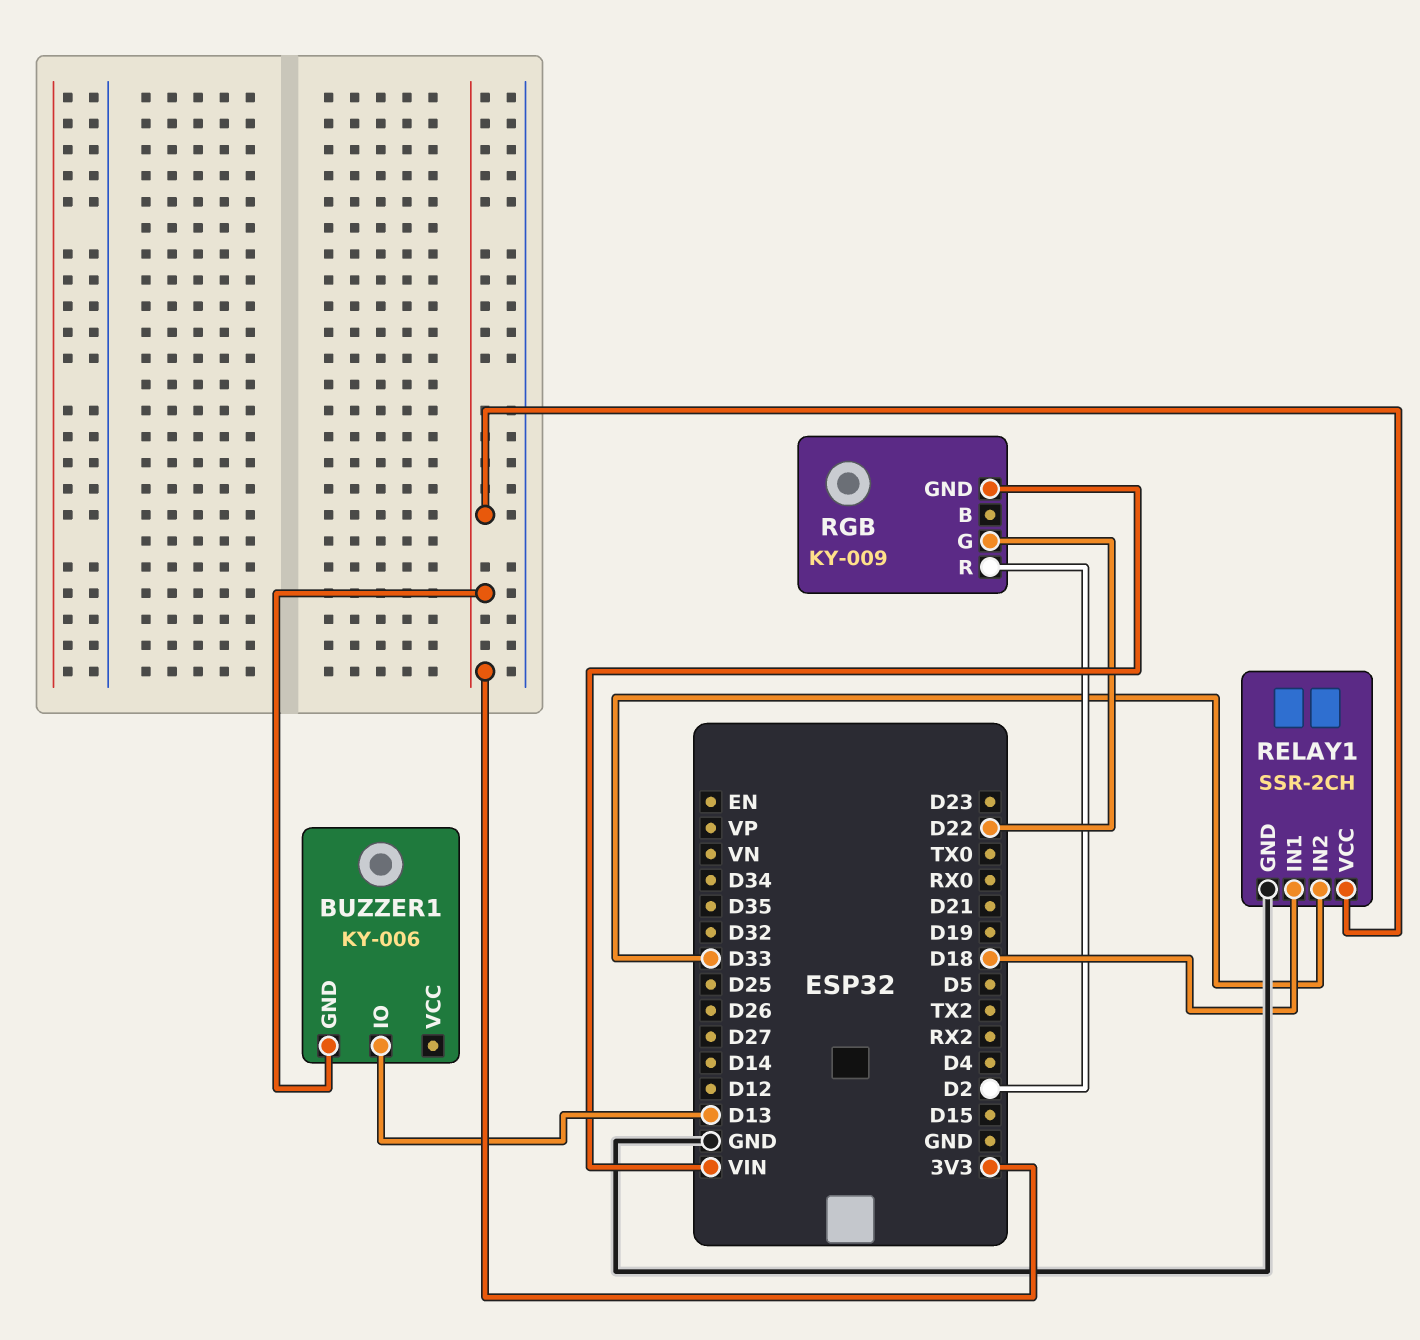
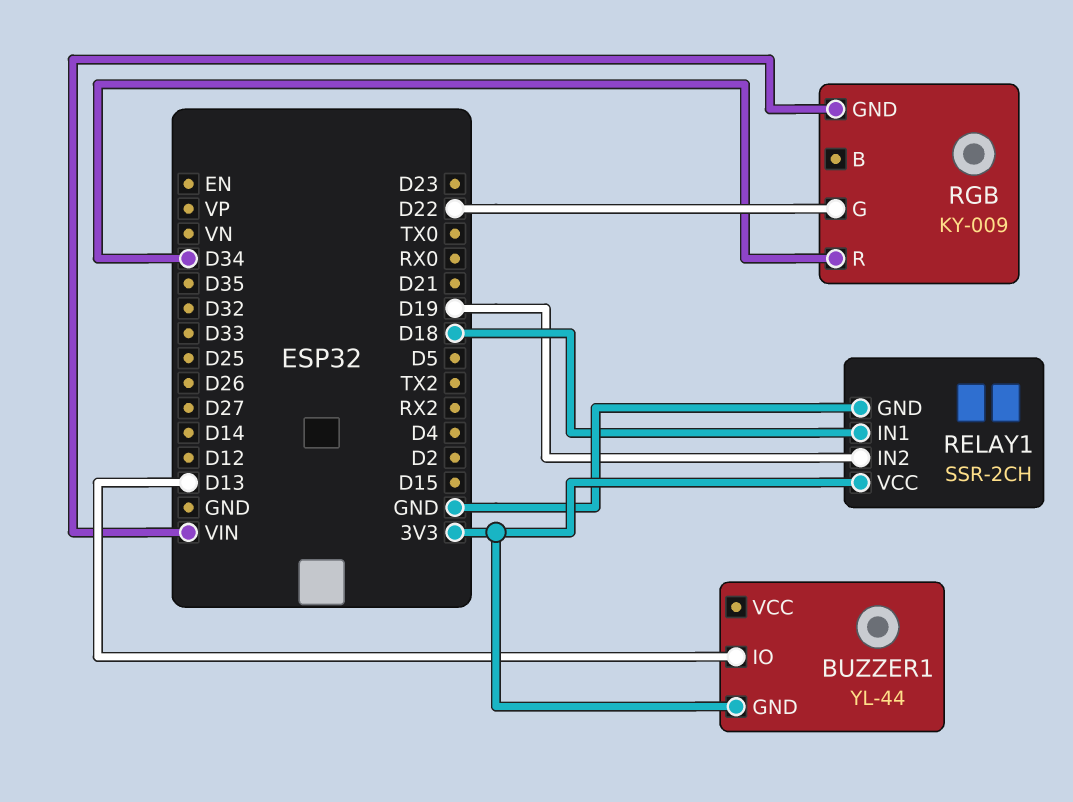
BUZZER1: KY-006 -> YL-44
RELAY1 pin IN2: D33 -> D19
RGB pin R: D2 -> D34

